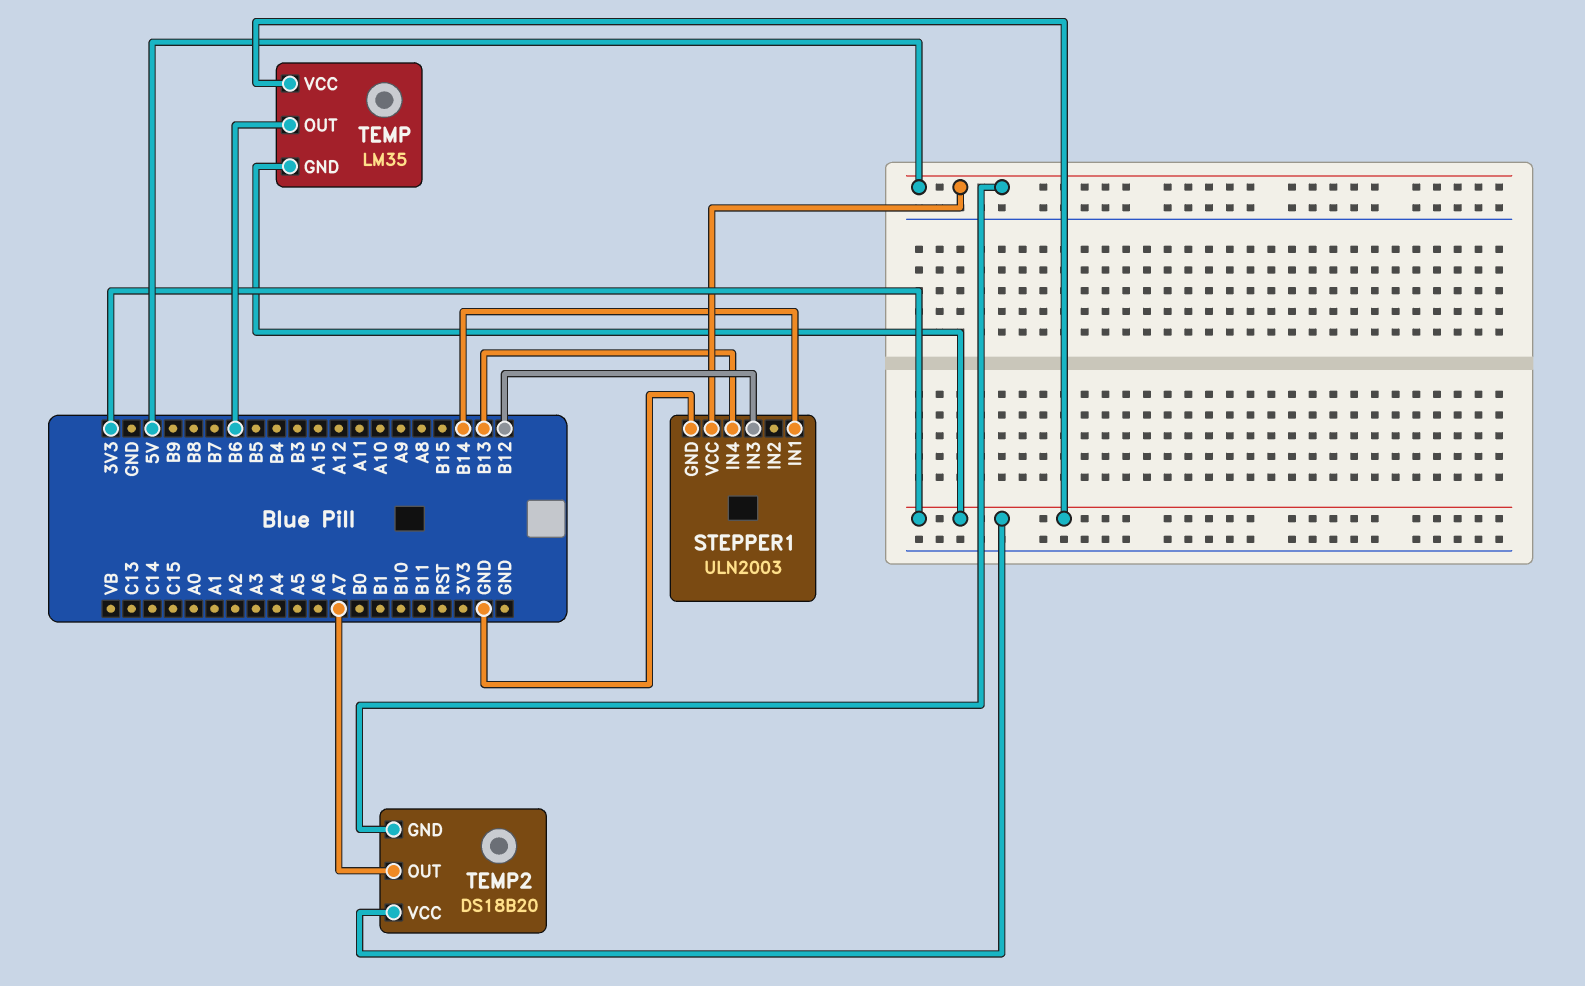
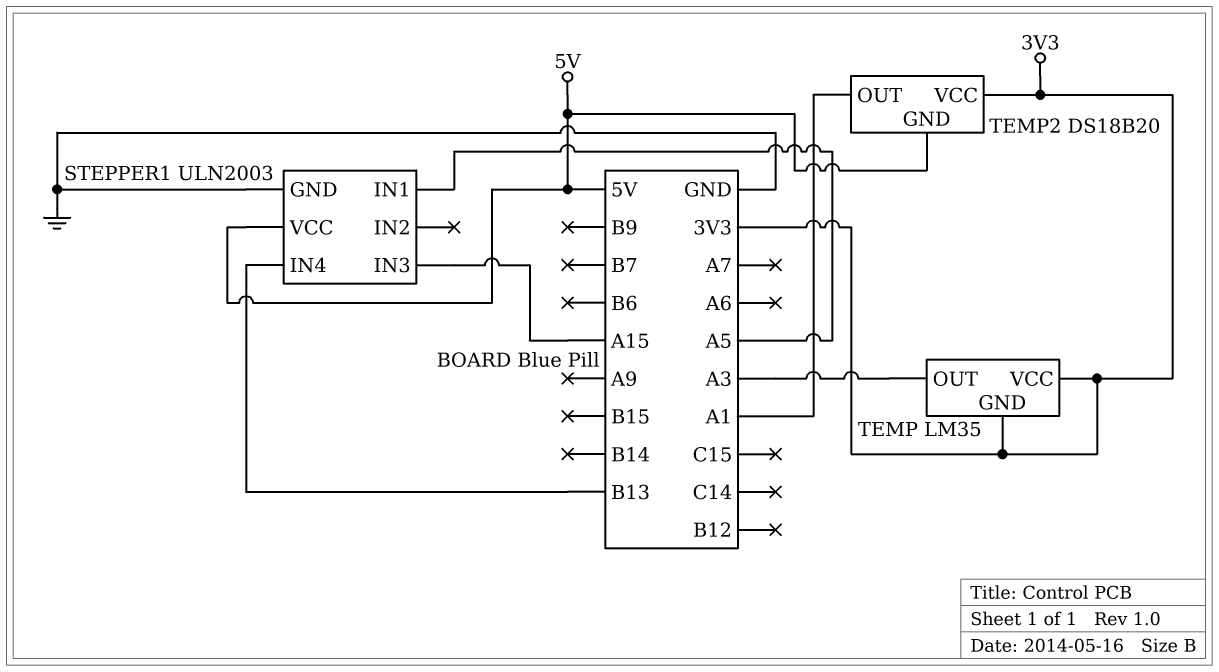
STEPPER1 pin IN1: B14 -> A5
STEPPER1 pin IN3: B12 -> A15
TEMP pin OUT: B6 -> A3
TEMP2 pin OUT: A7 -> A1

